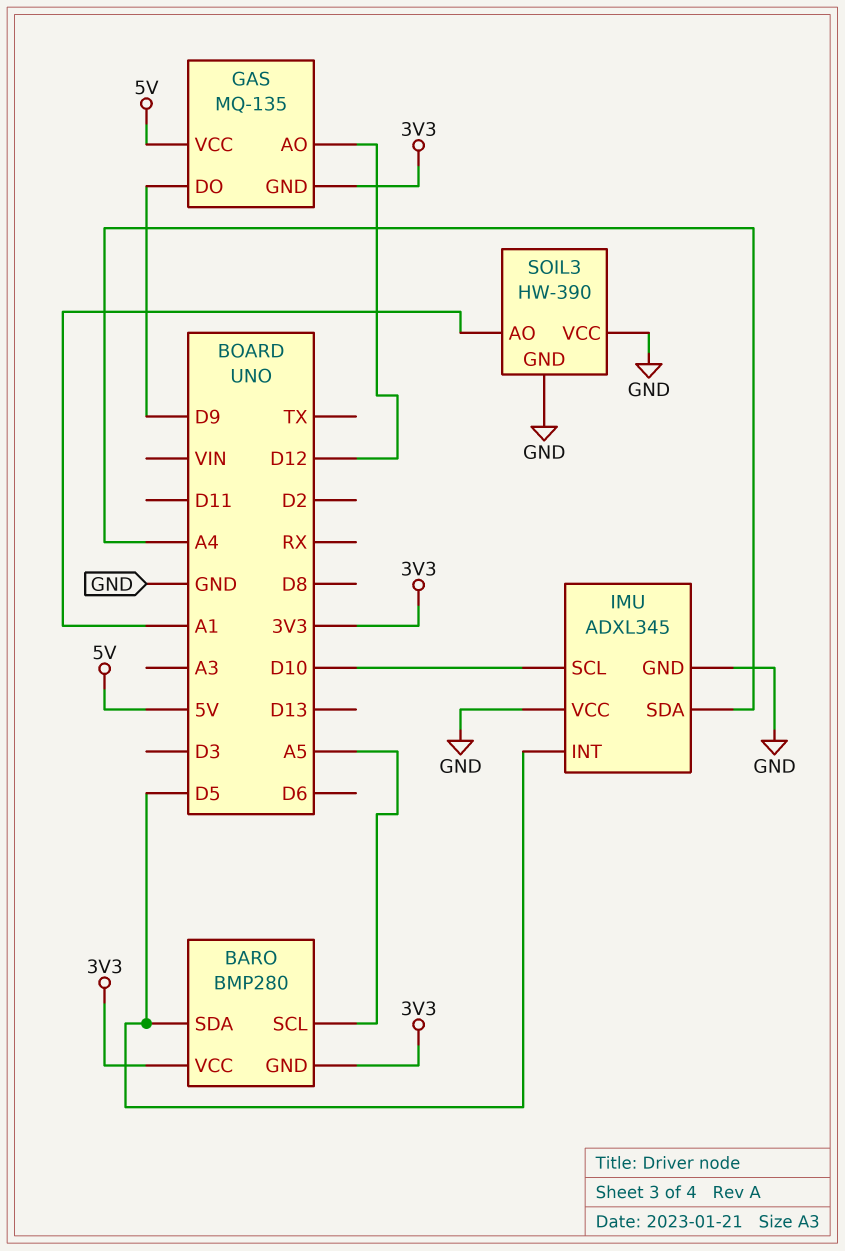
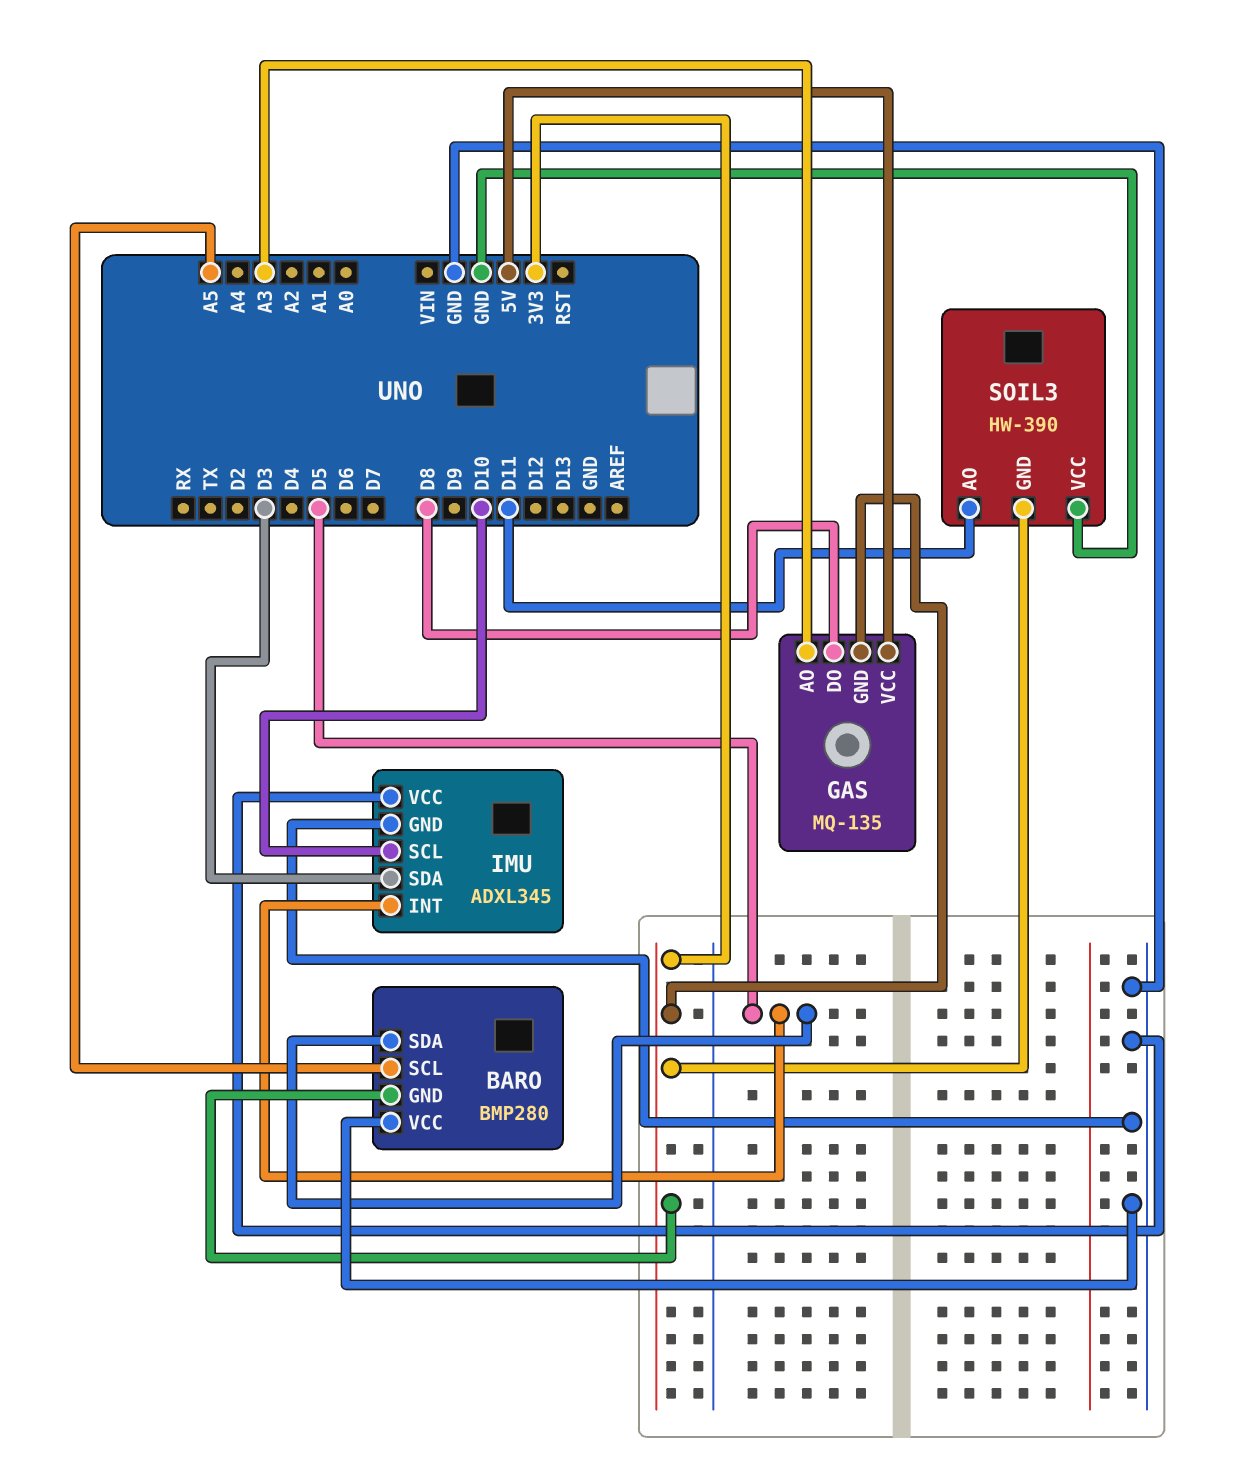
BARO pin VCC: 3V3 -> GND
GAS pin AO: D12 -> A3
GAS pin DO: D9 -> D8
IMU pin SDA: A4 -> D3
SOIL3 pin AO: A1 -> D11
SOIL3 pin GND: GND -> 3V3

